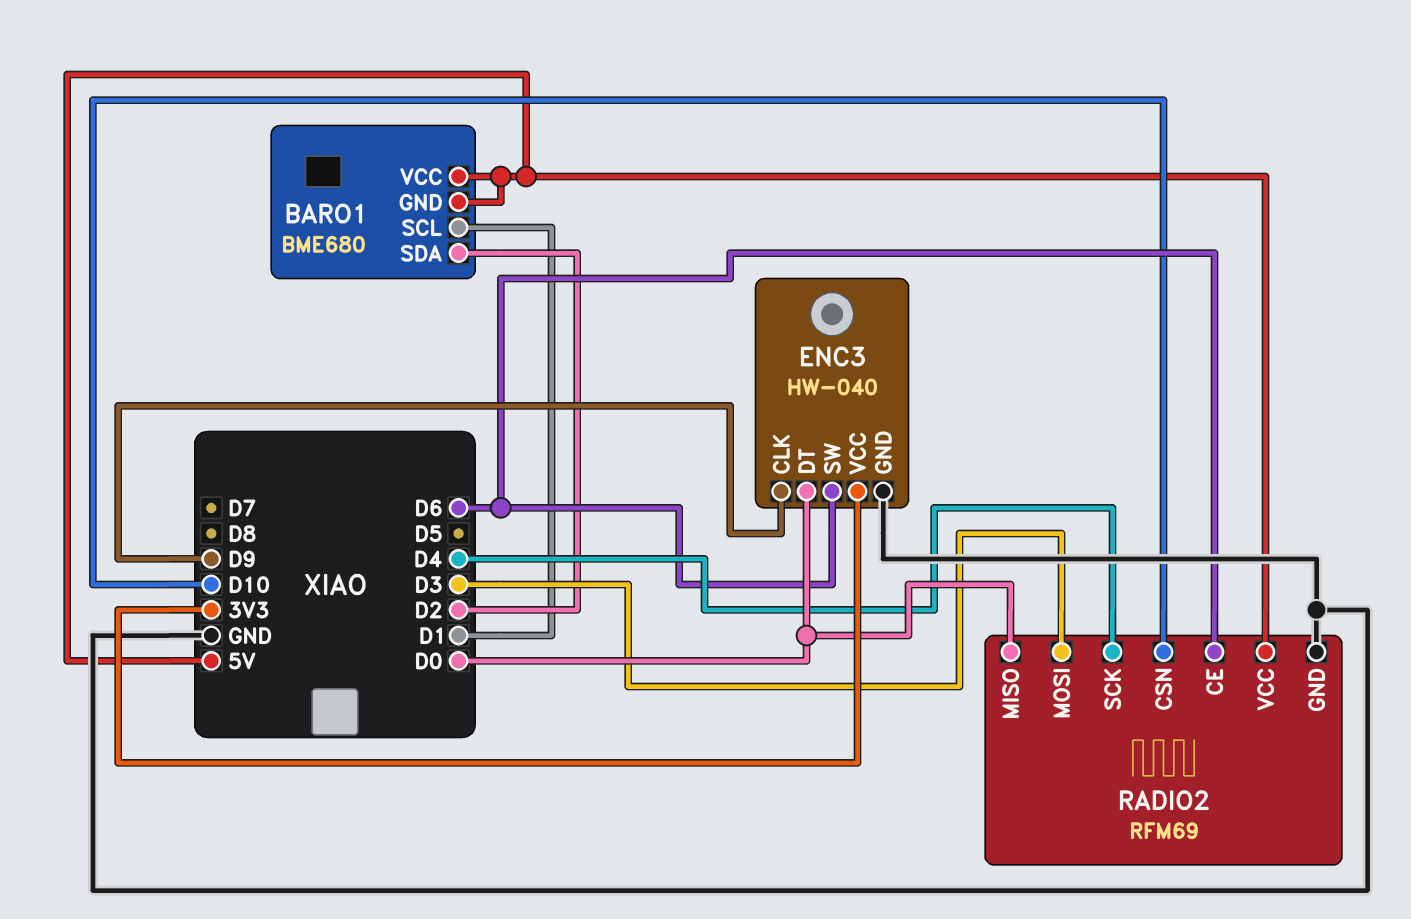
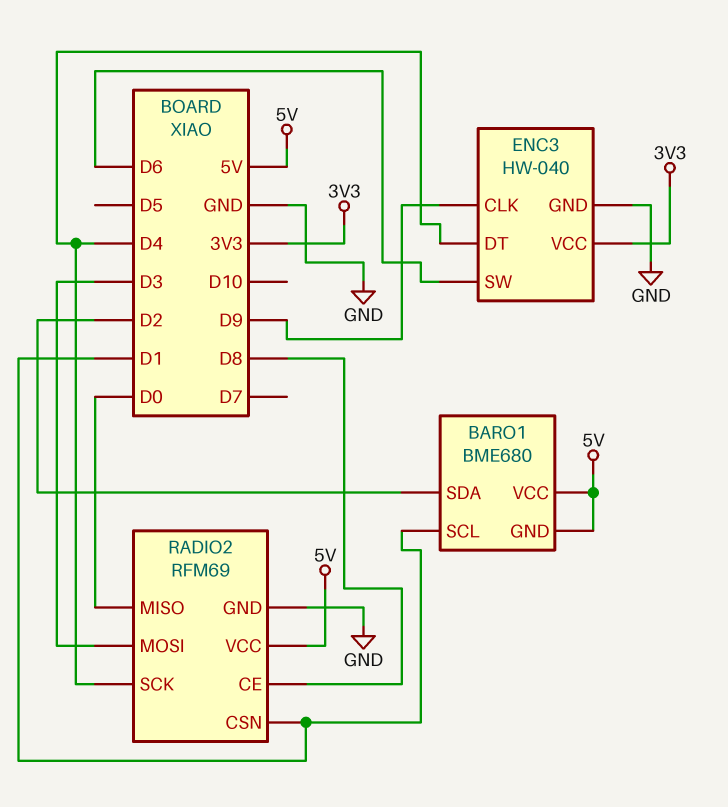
ENC3 pin DT: D0 -> D4
RADIO2 pin CE: D6 -> D8
RADIO2 pin CSN: D10 -> D1

